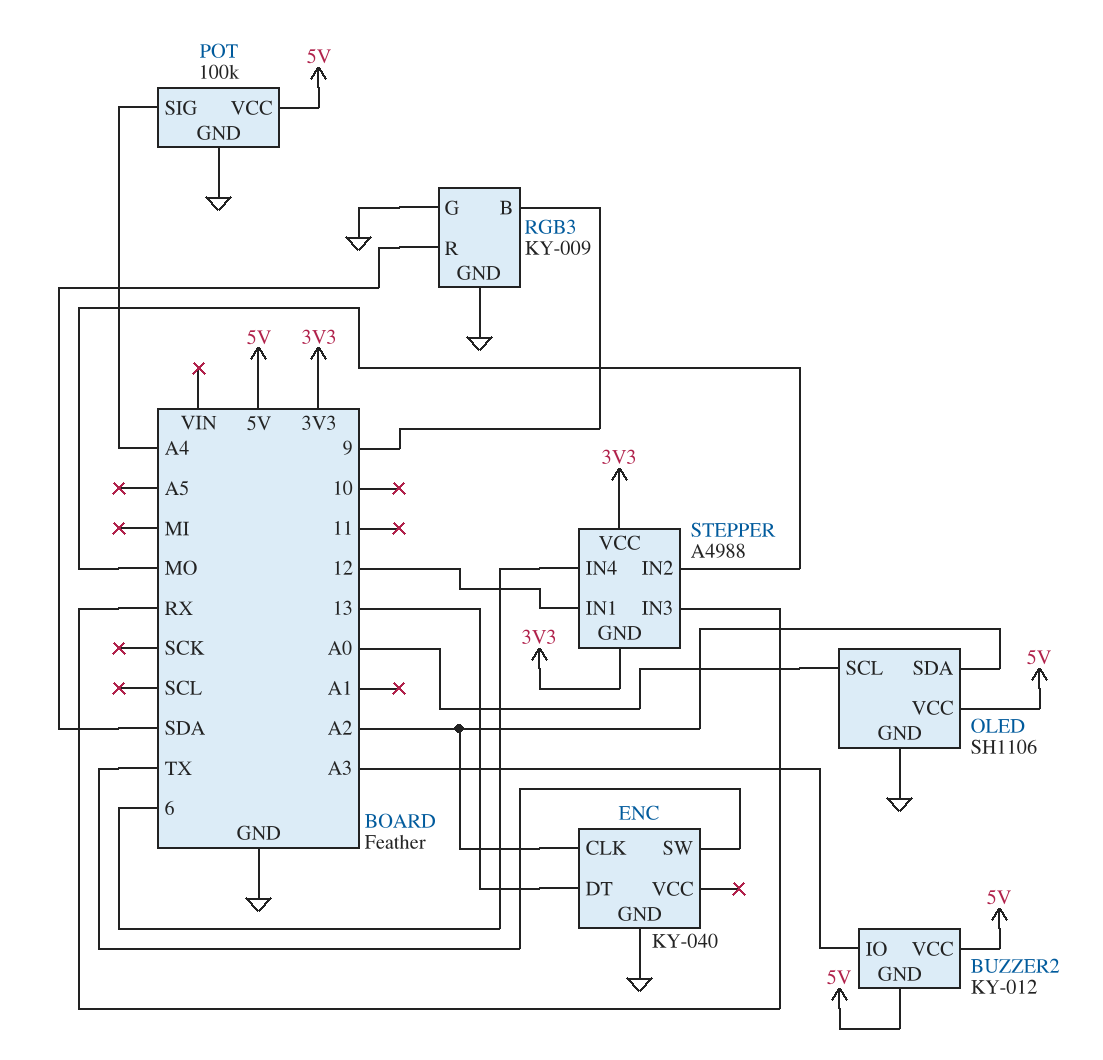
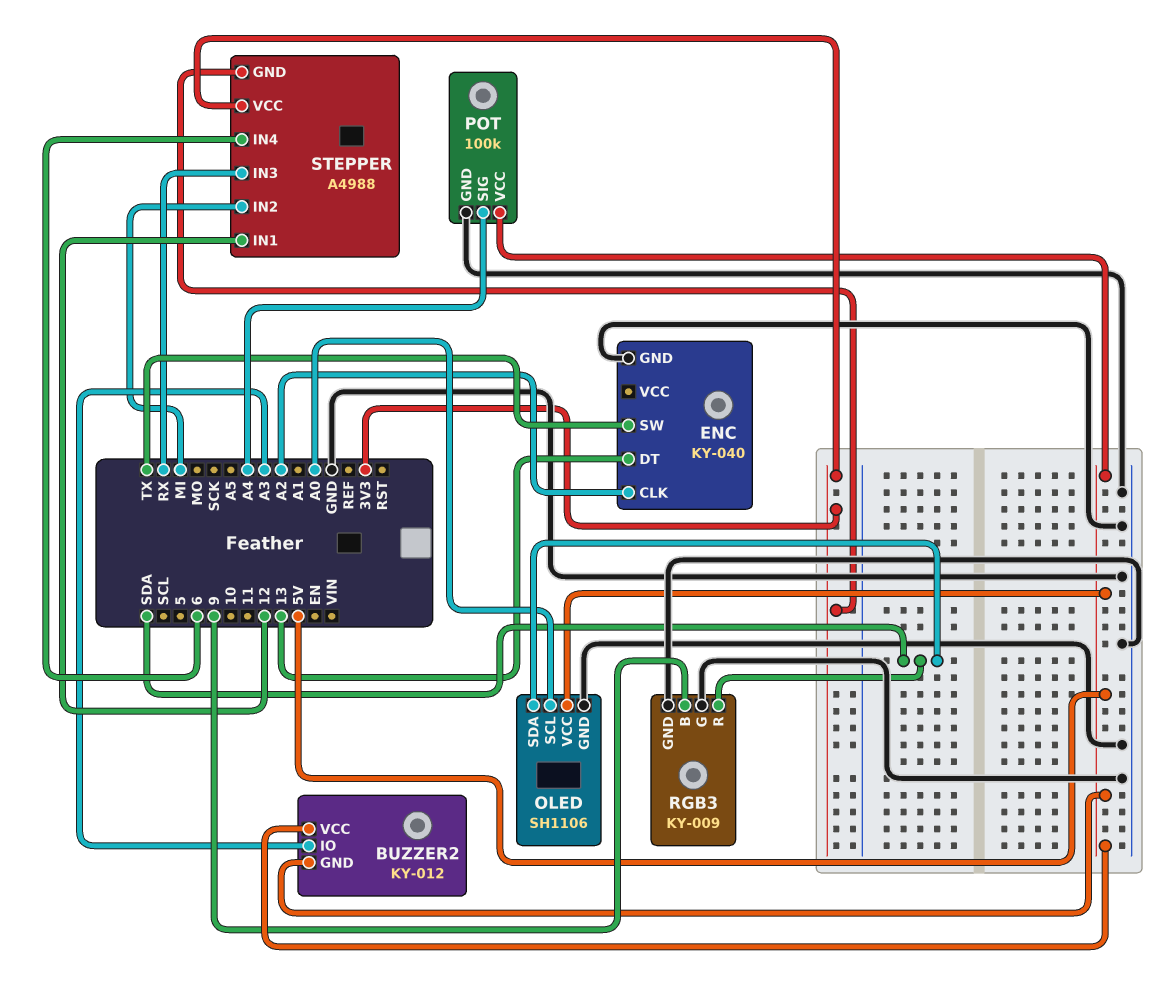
OLED pin SDA: A2 -> SDA
STEPPER pin IN2: MO -> MI

